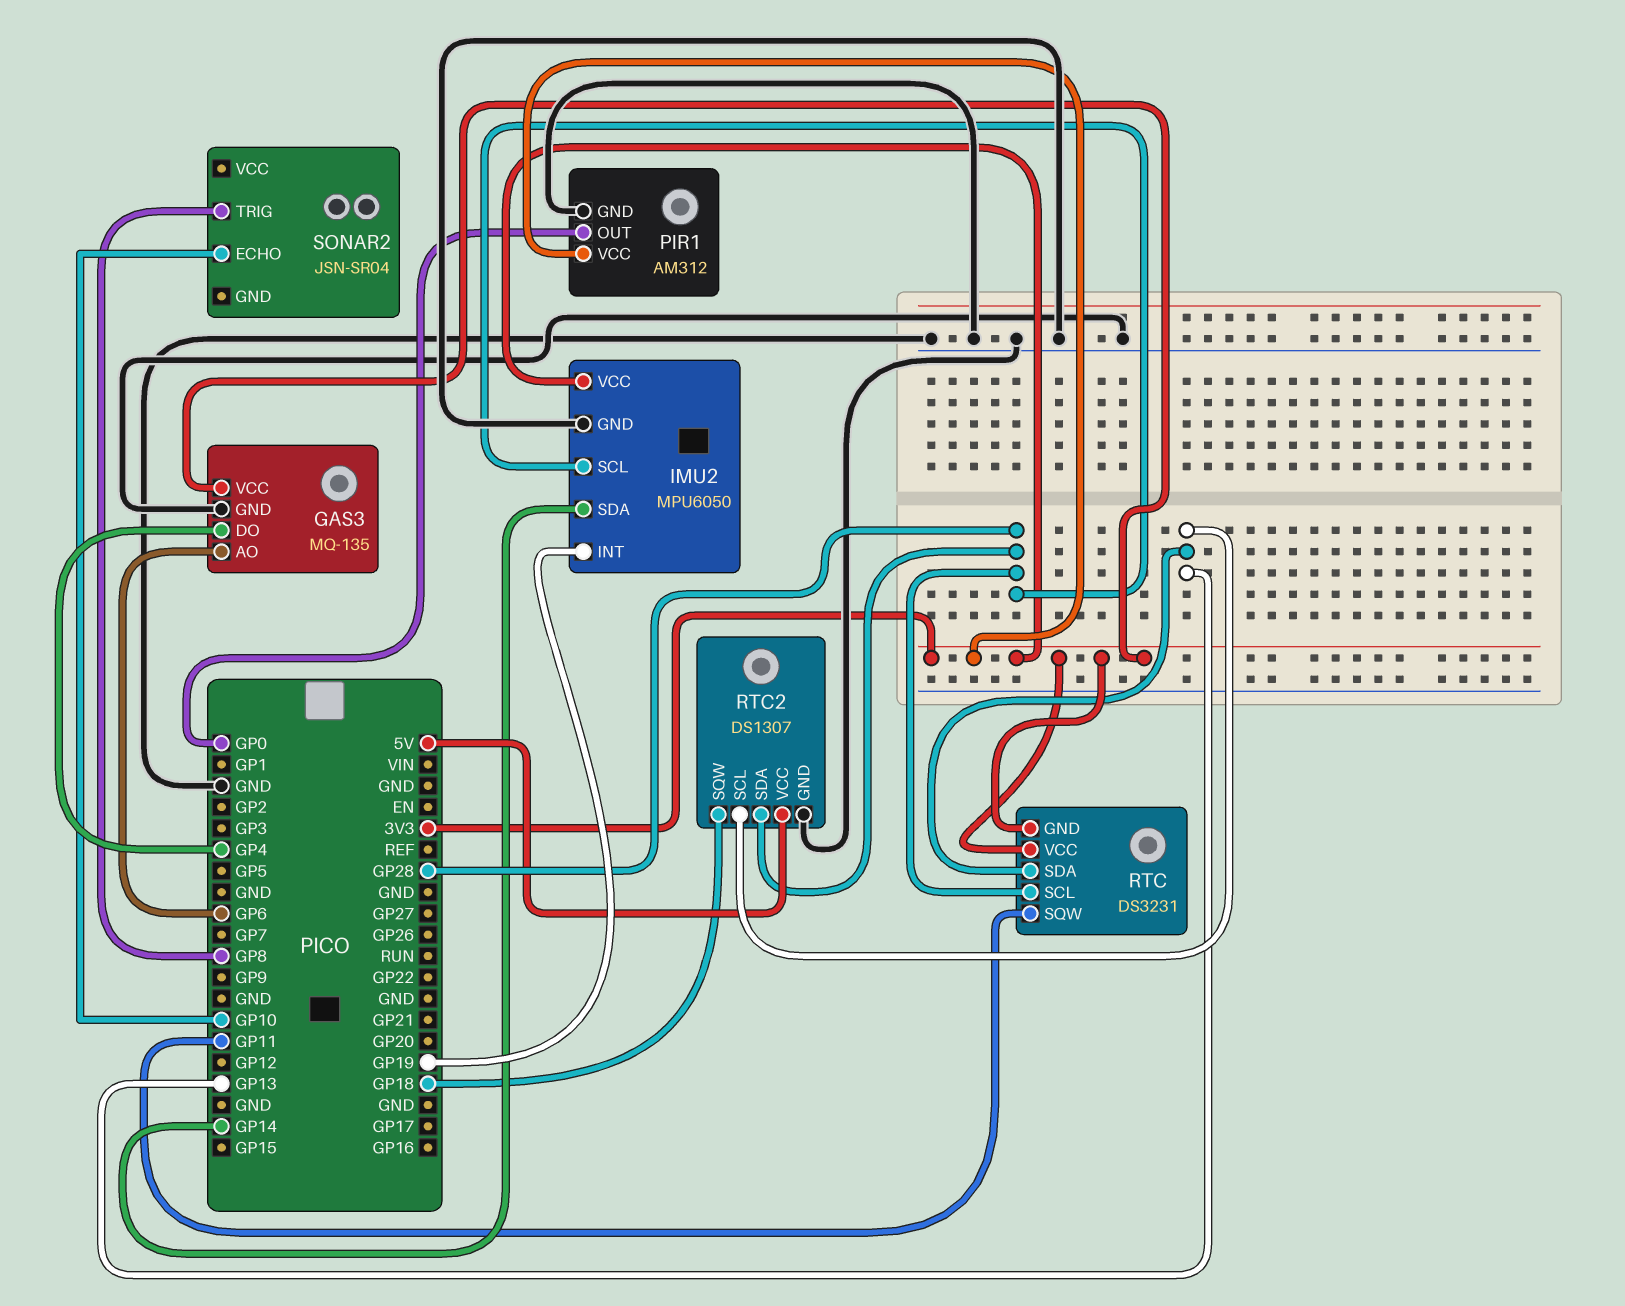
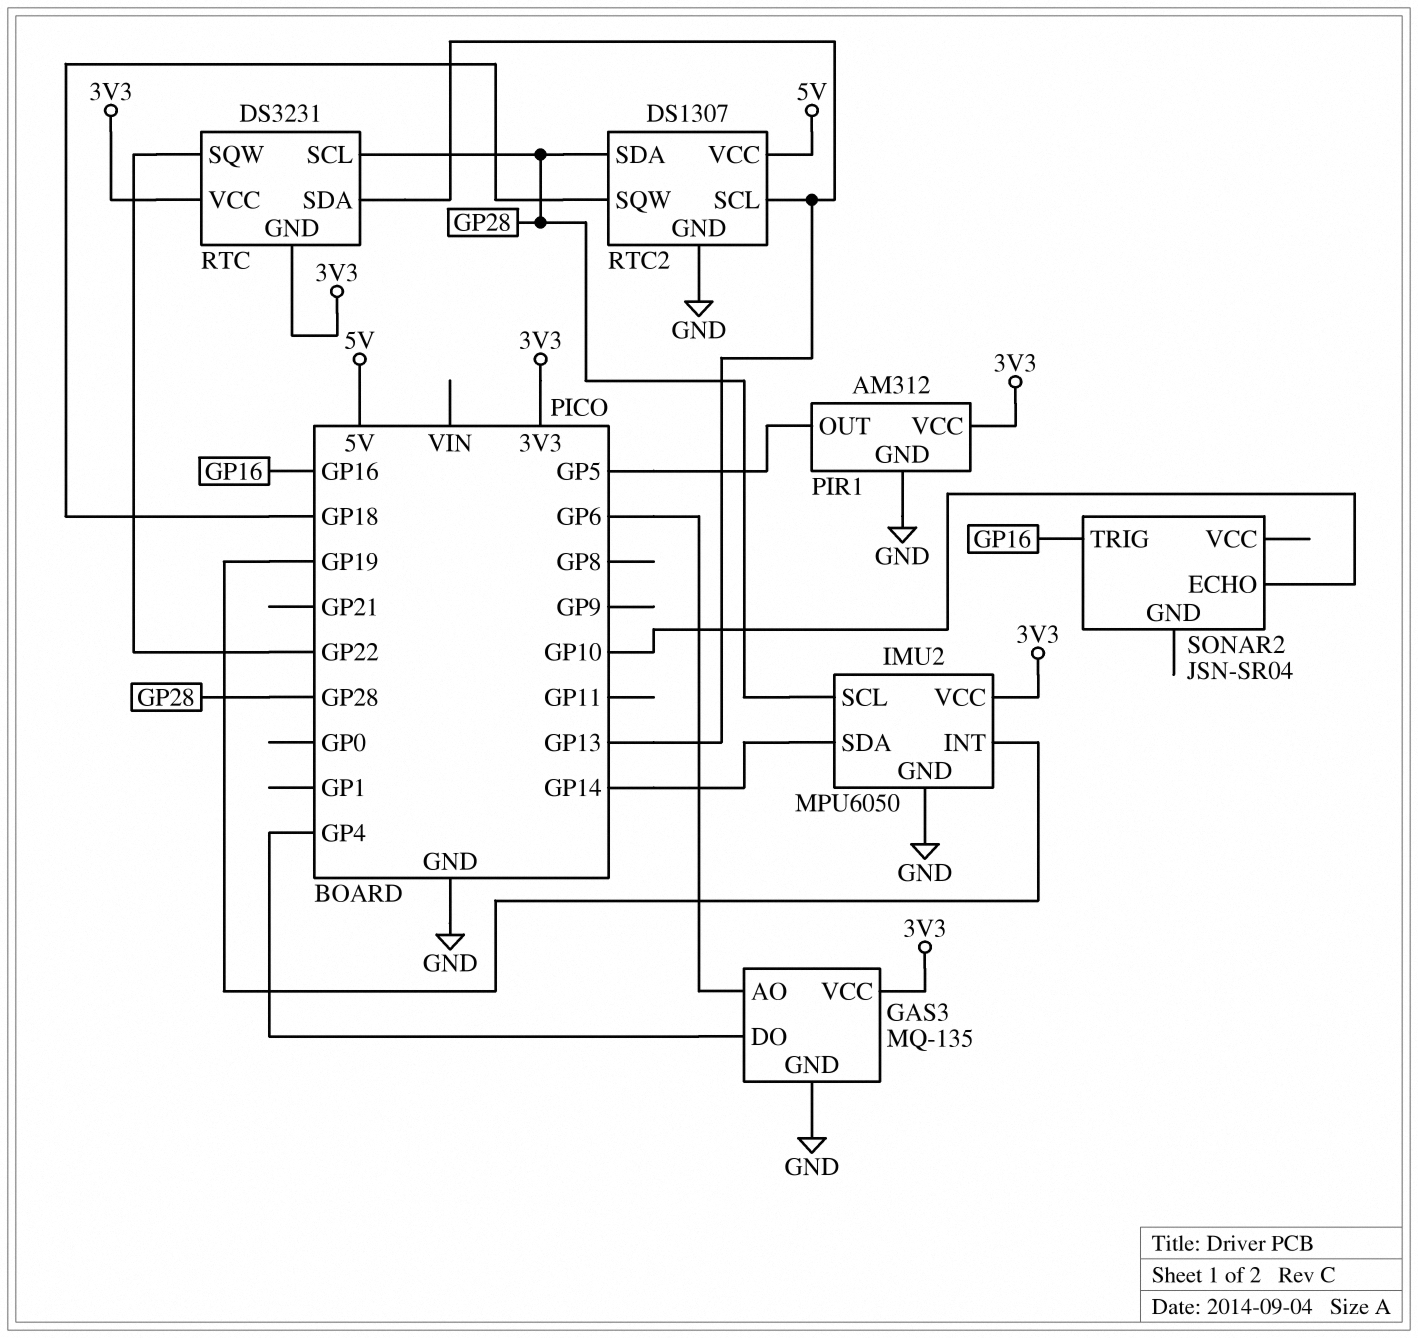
PIR1 pin OUT: GP0 -> GP5
RTC pin SQW: GP11 -> GP22
SONAR2 pin TRIG: GP8 -> GP16

